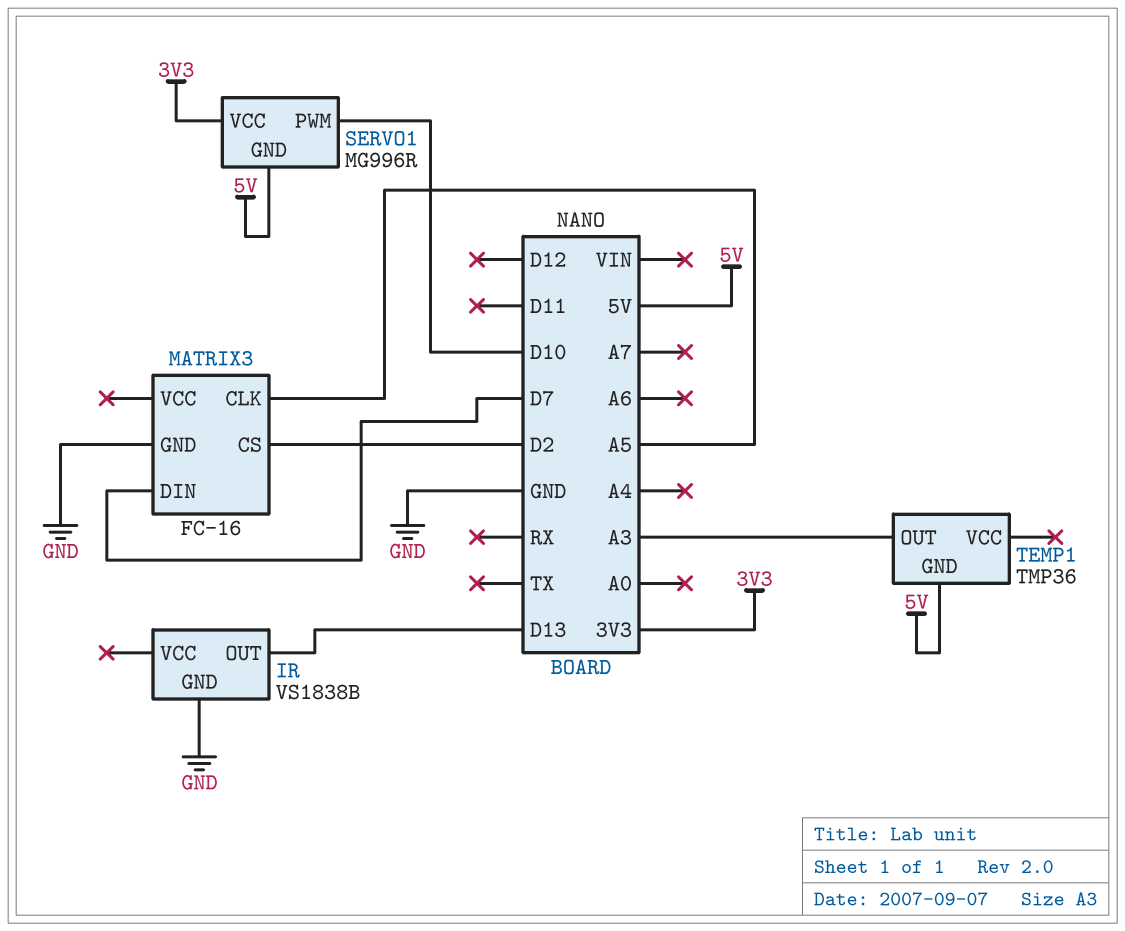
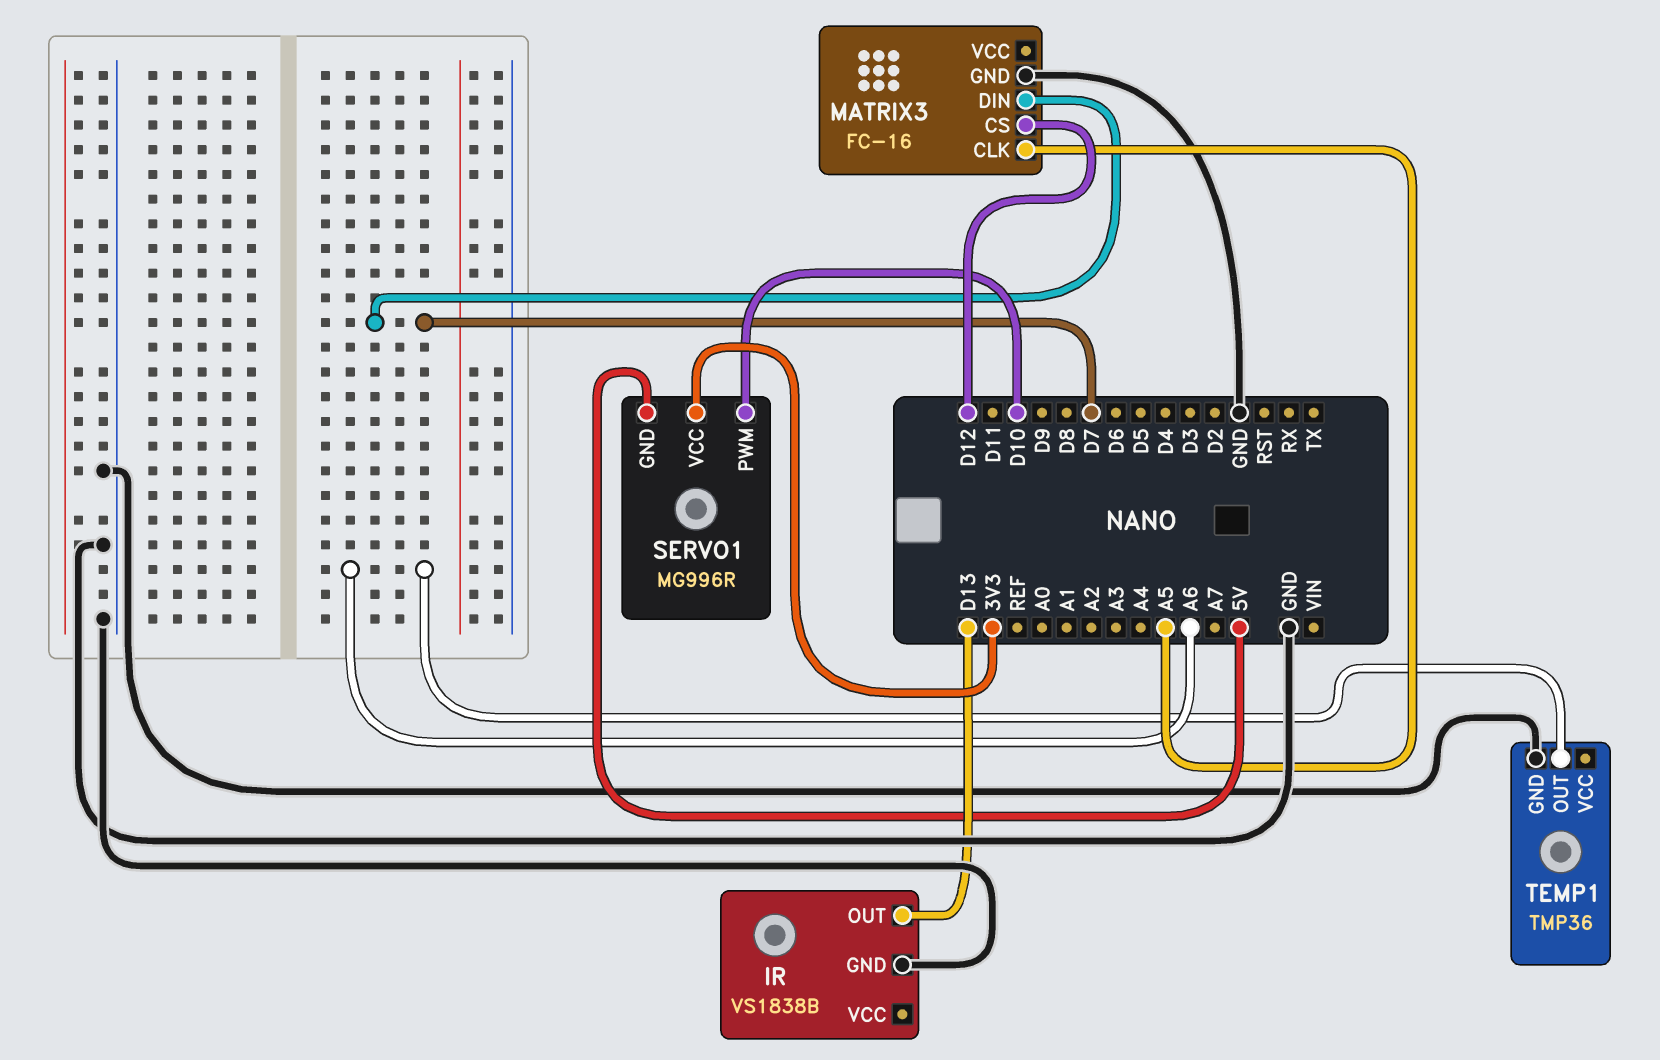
MATRIX3 pin CS: D2 -> D12
TEMP1 pin GND: 5V -> GND
TEMP1 pin OUT: A3 -> A6

